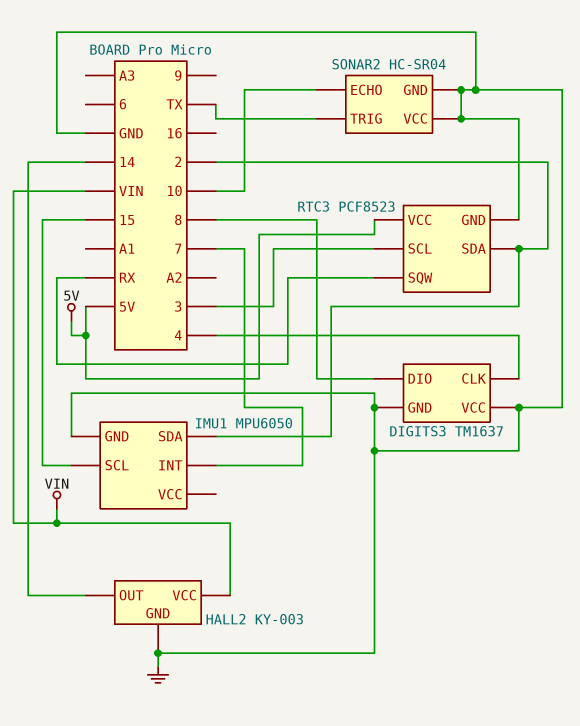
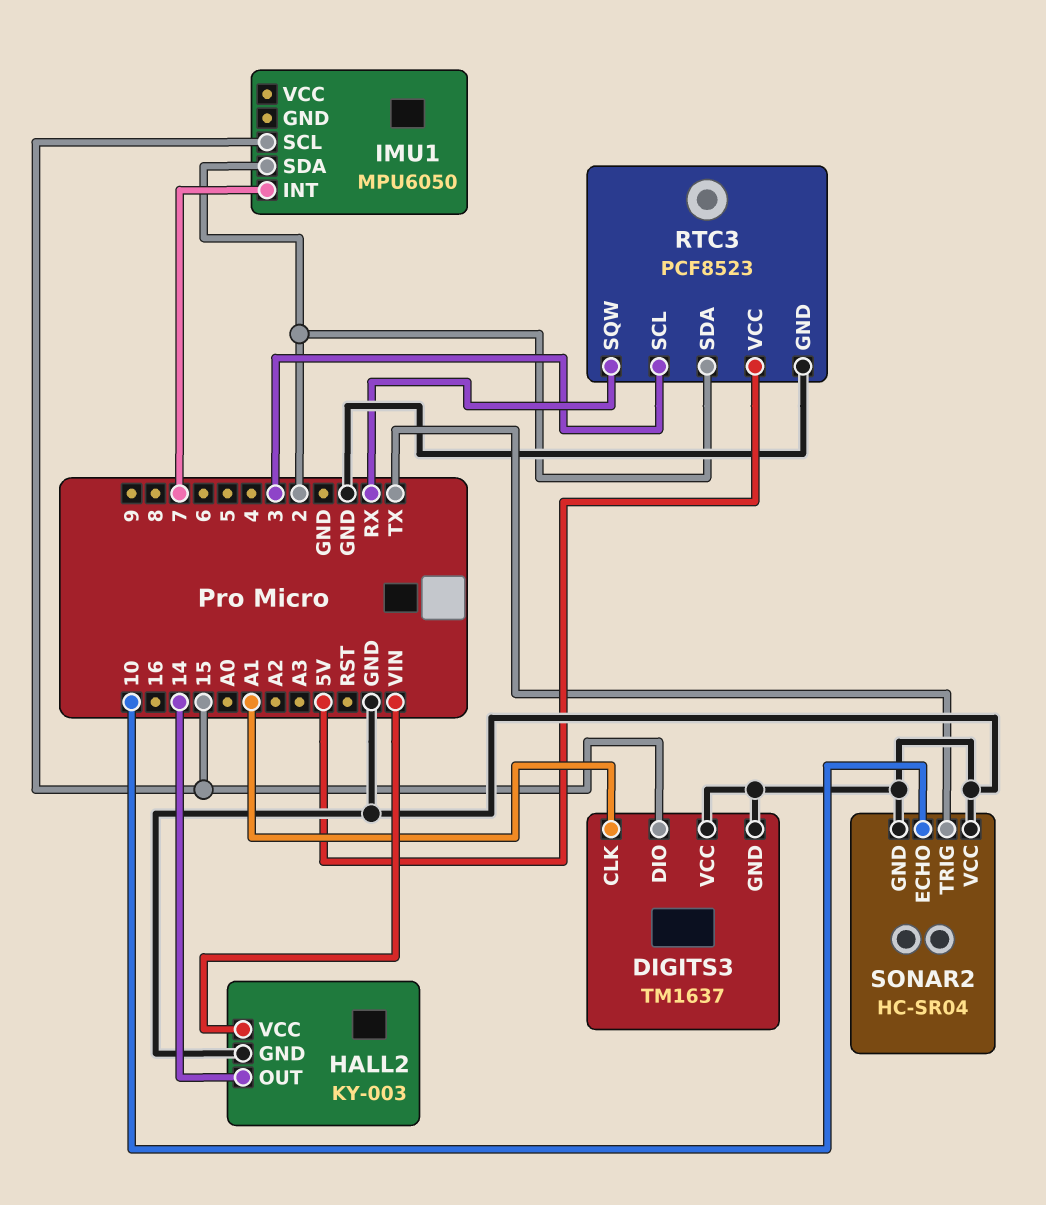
DIGITS3 pin CLK: 4 -> A1
DIGITS3 pin DIO: 8 -> 15
IMU1 pin GND: GND -> none

